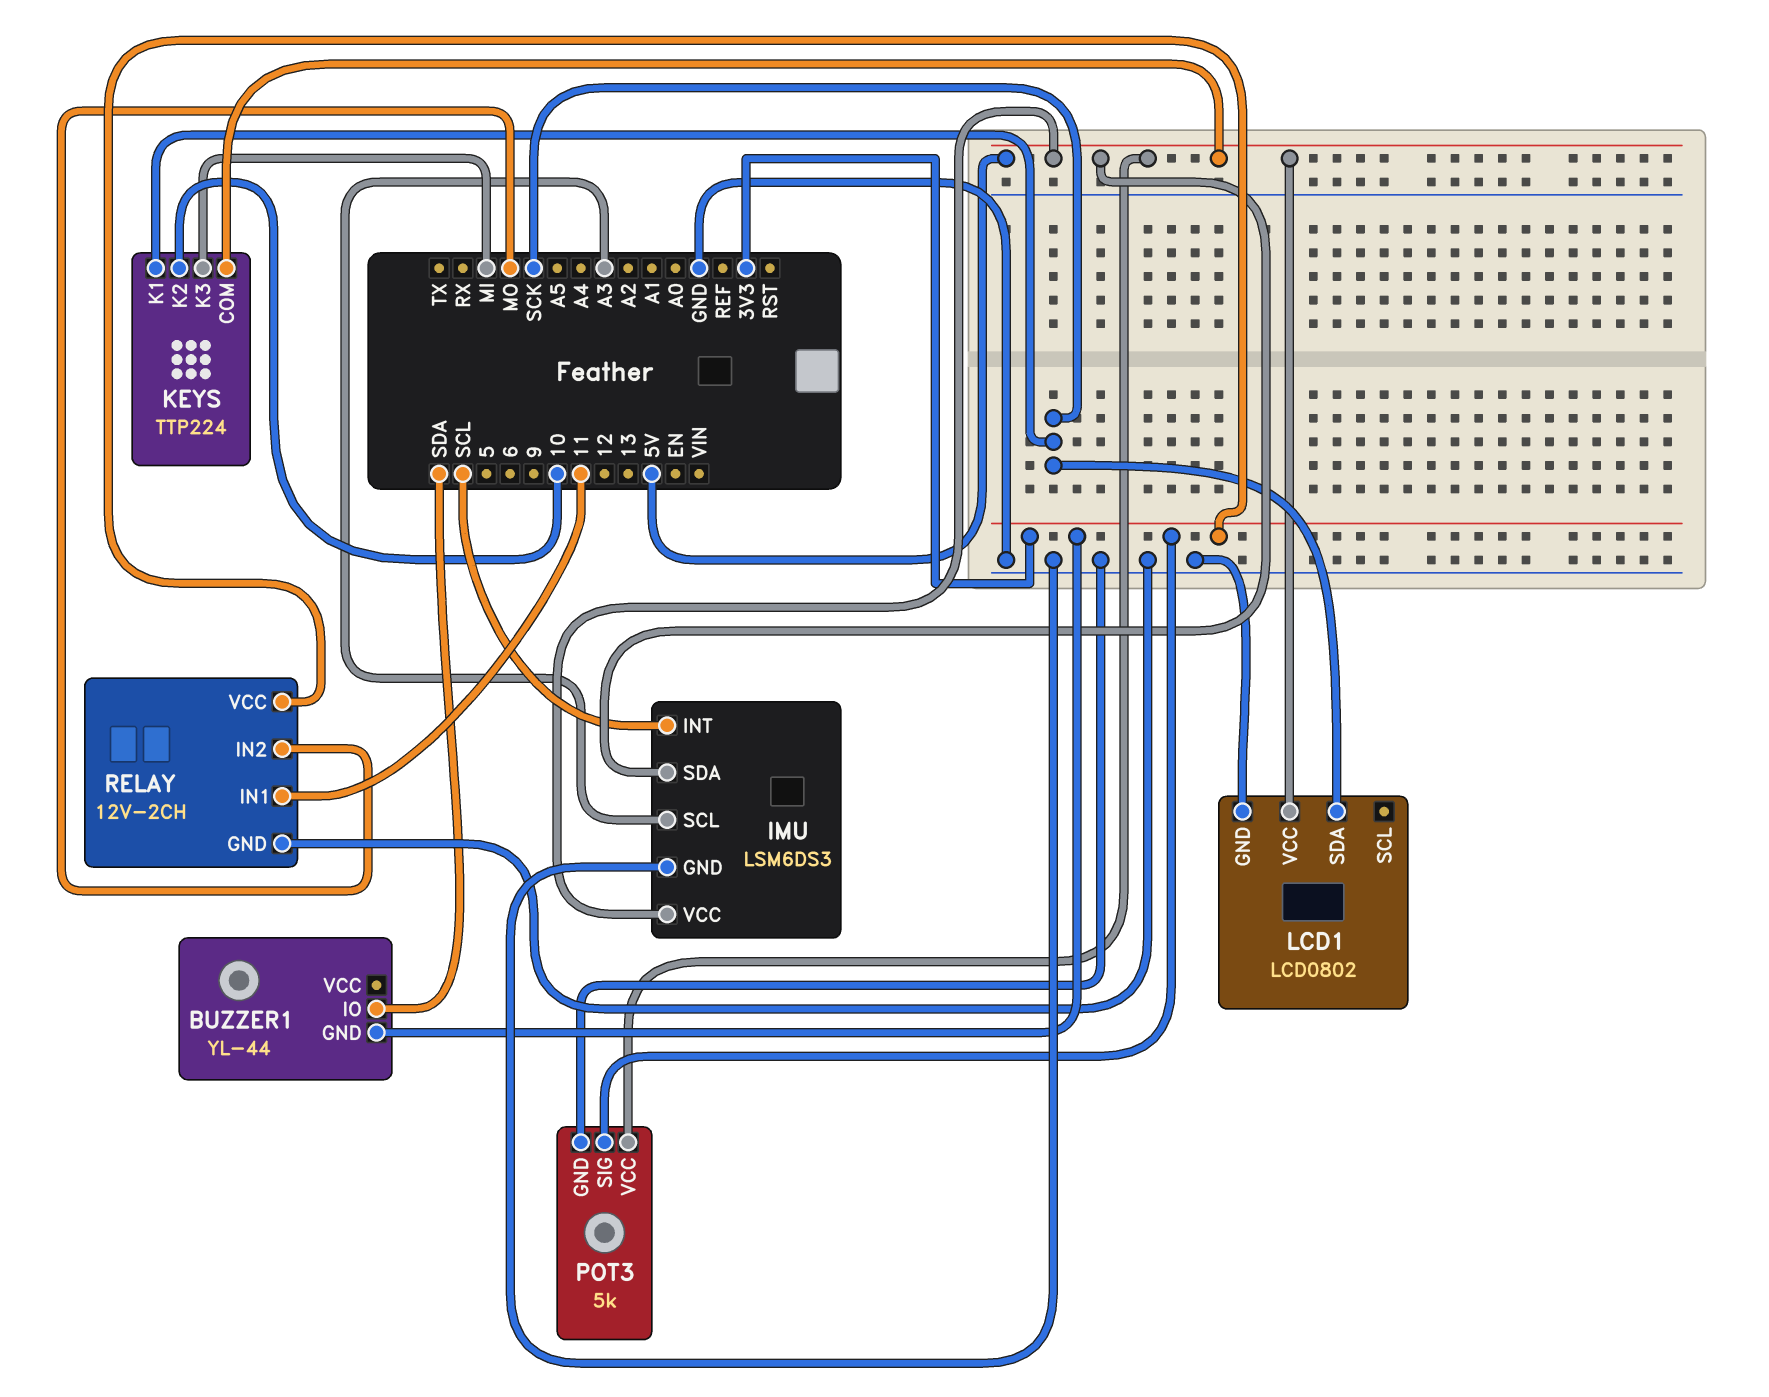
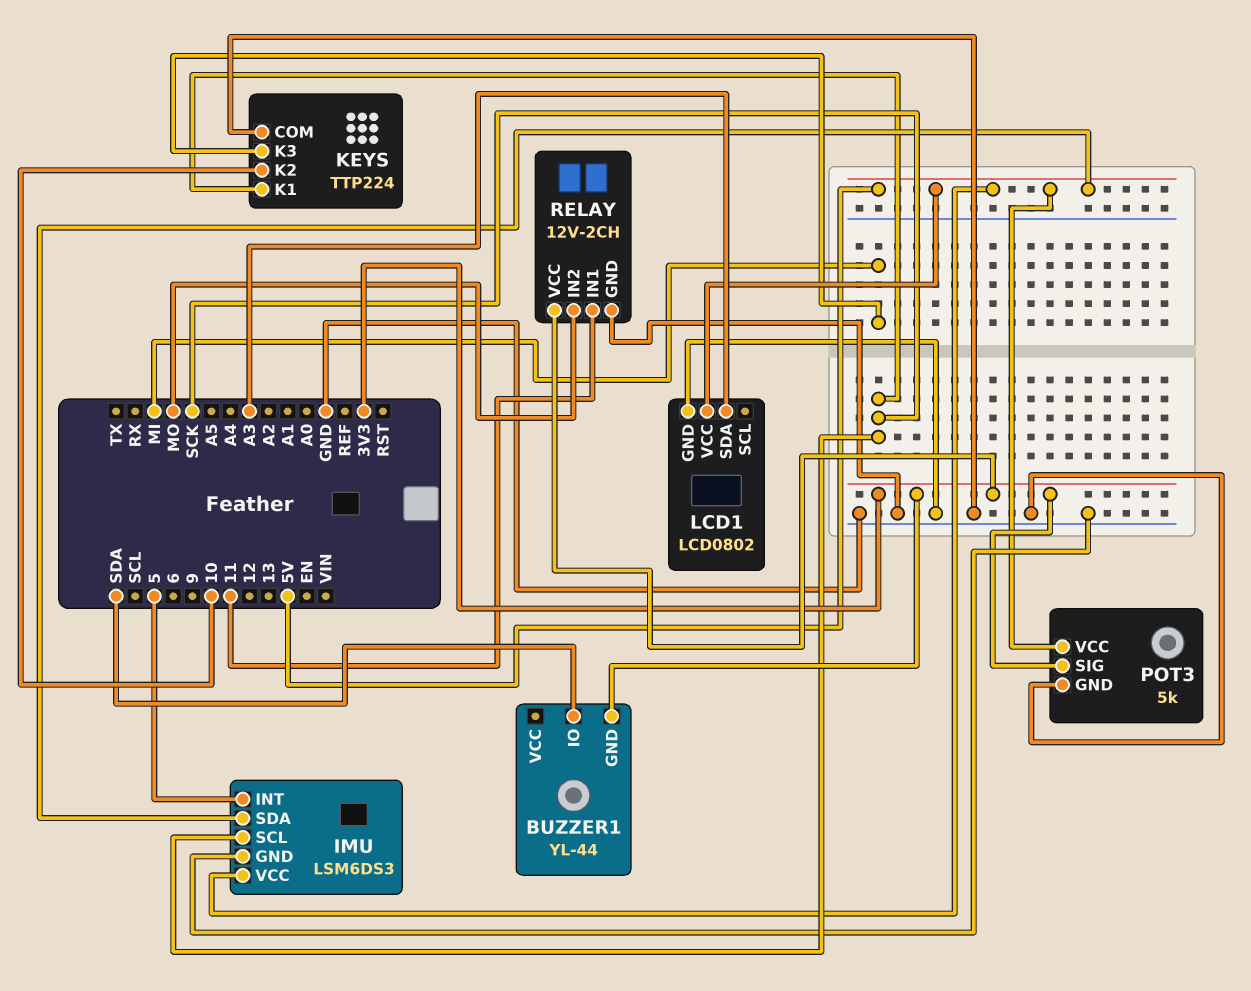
IMU pin INT: SCL -> 5
IMU pin SCL: A3 -> SCK
KEYS pin COM: 5V -> GND
LCD1 pin SDA: SCK -> A3

